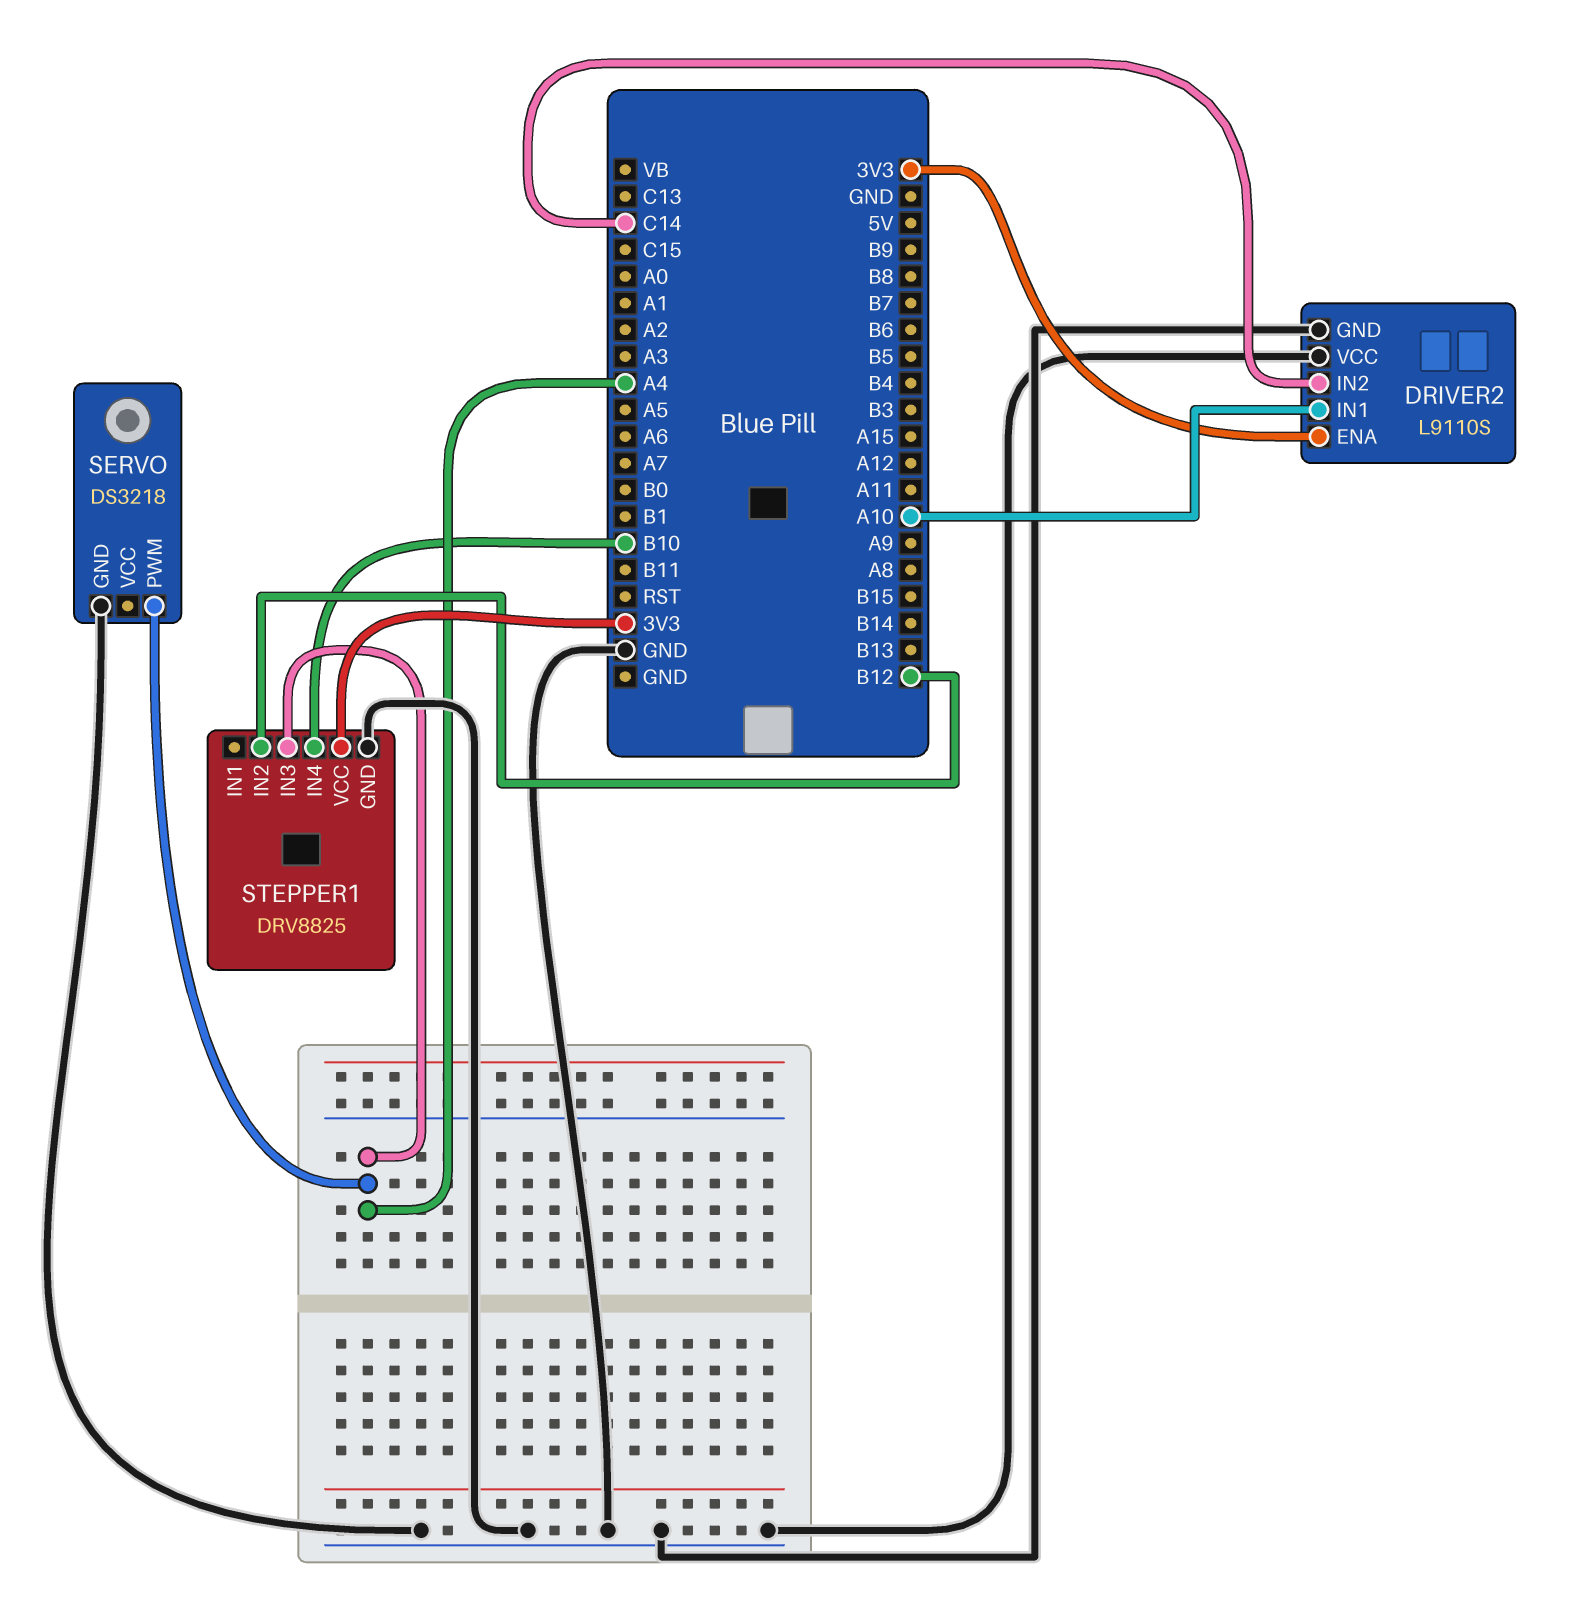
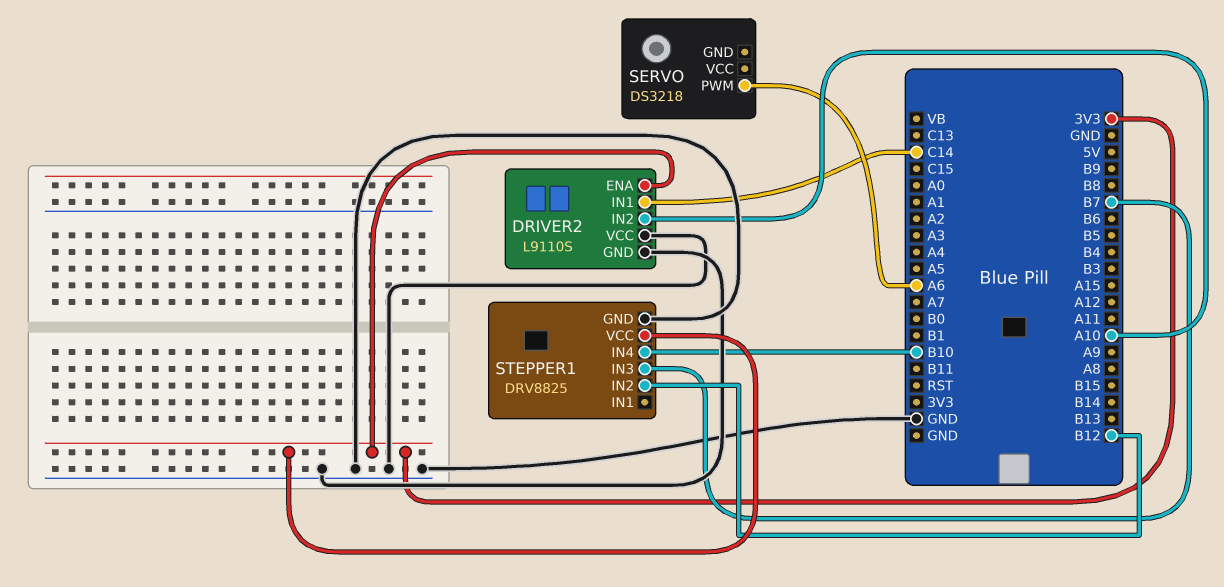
DRIVER2 pin IN1: A10 -> C14
DRIVER2 pin IN2: C14 -> A10
SERVO pin GND: GND -> none
SERVO pin PWM: A4 -> A6
STEPPER1 pin IN3: A4 -> B7

